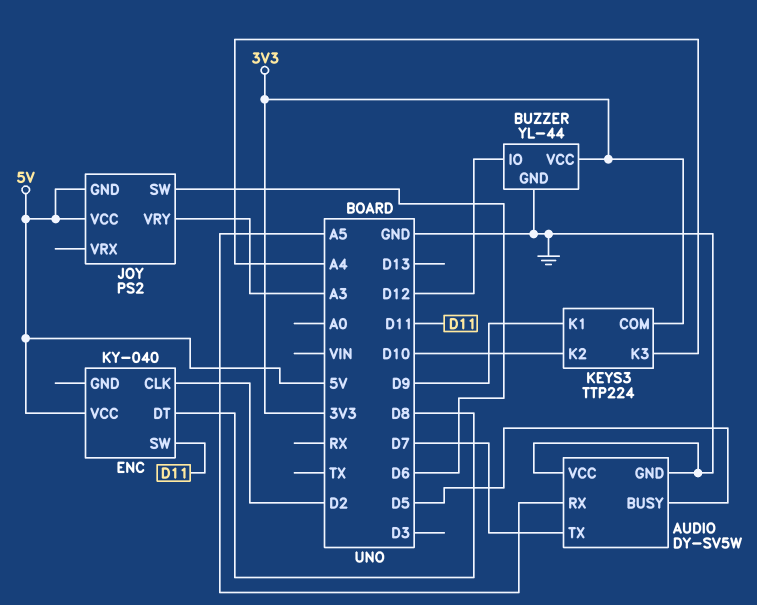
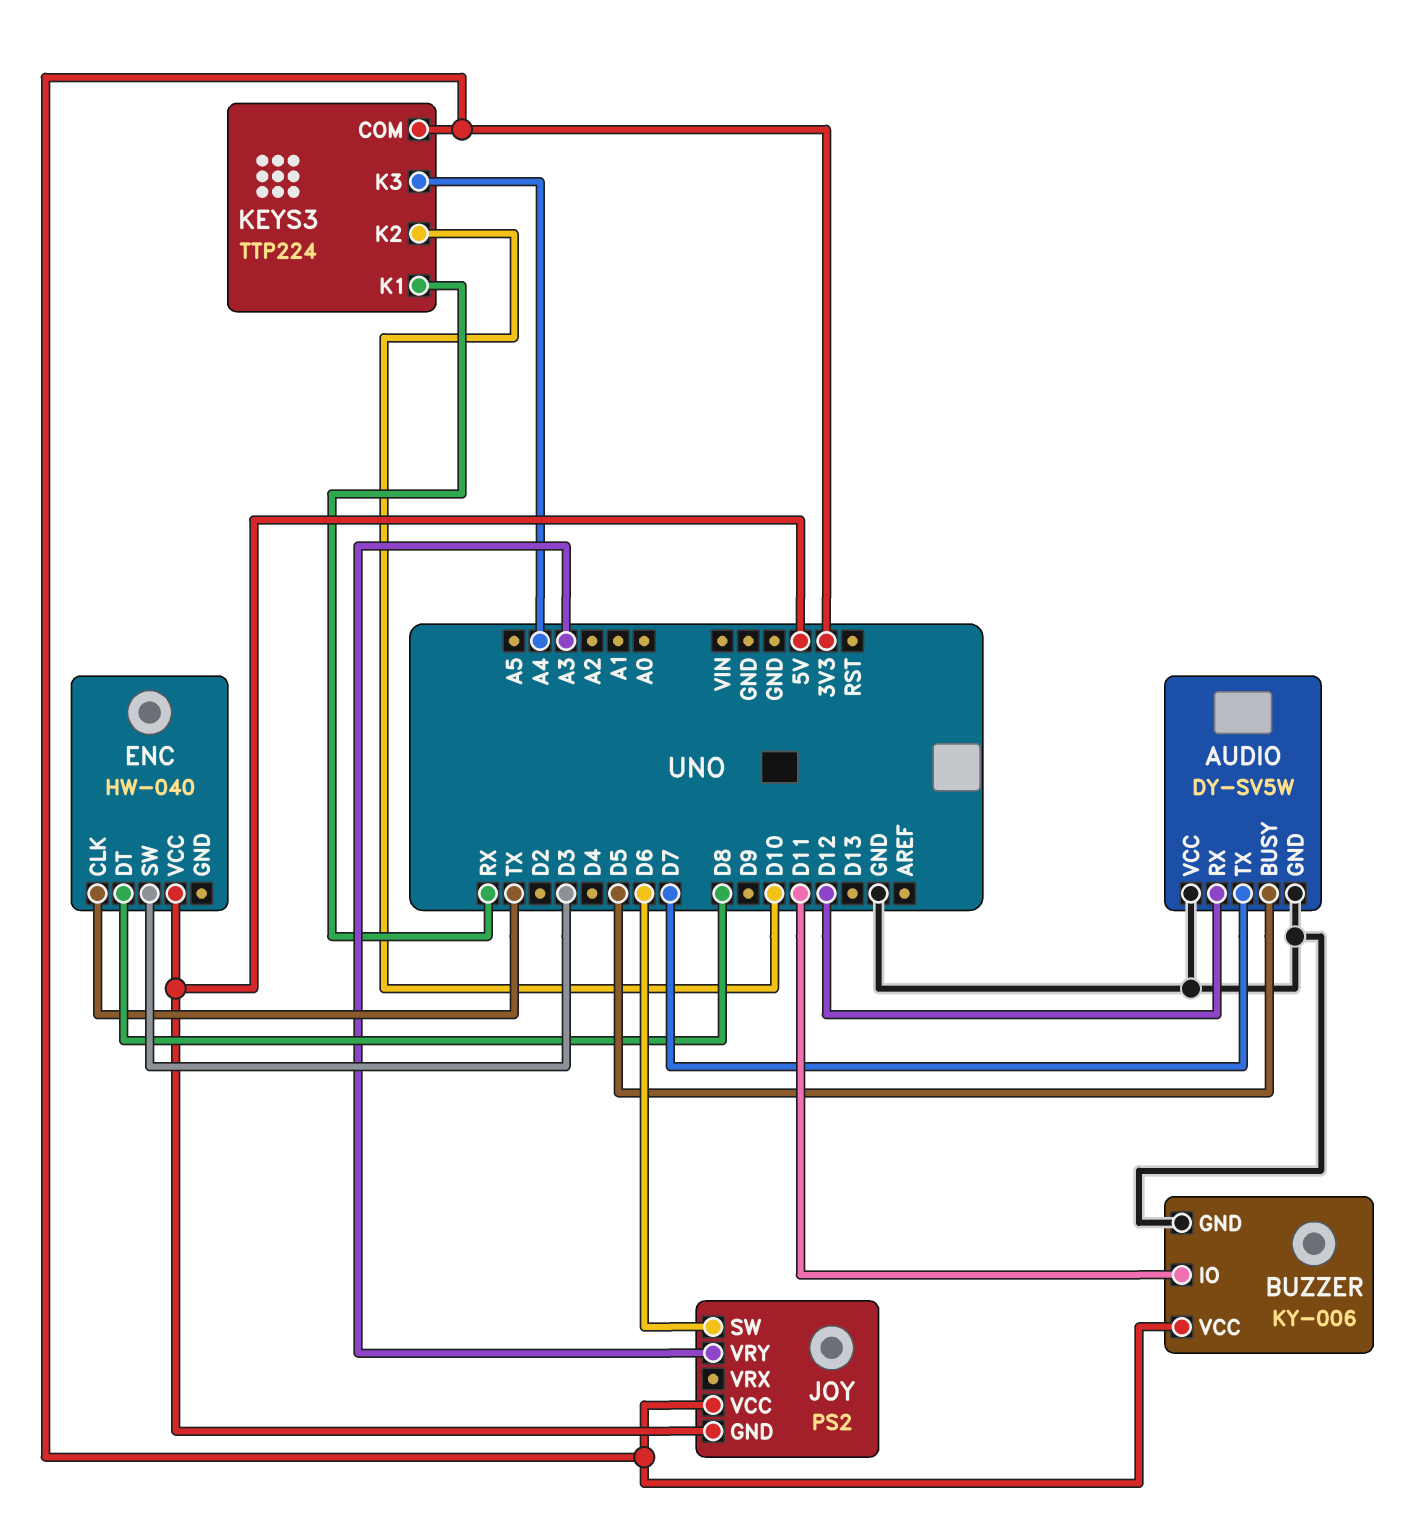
AUDIO pin RX: A5 -> D12
BUZZER: YL-44 -> KY-006
BUZZER pin IO: D12 -> D11
ENC: KY-040 -> HW-040
ENC pin CLK: D2 -> TX
ENC pin SW: D11 -> D3
JOY pin VCC: 5V -> 3V3
KEYS3 pin K1: D9 -> RX

